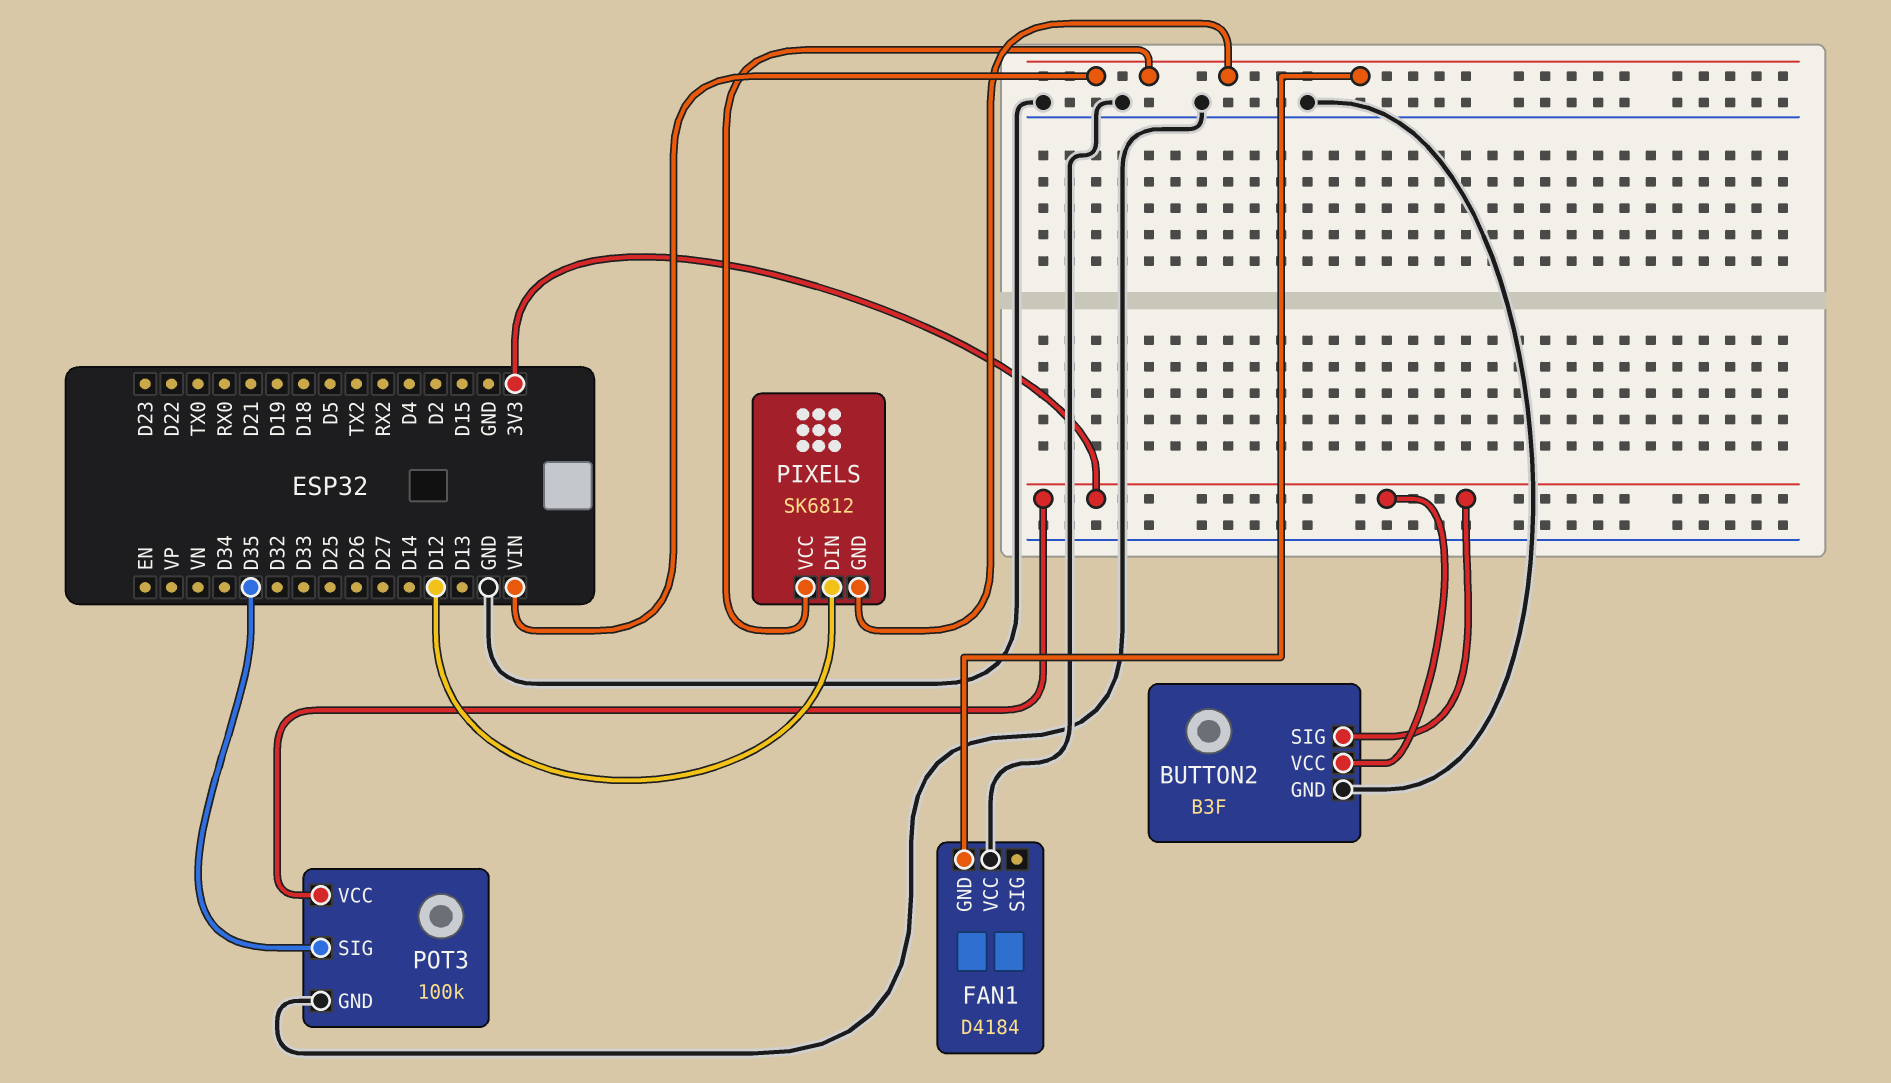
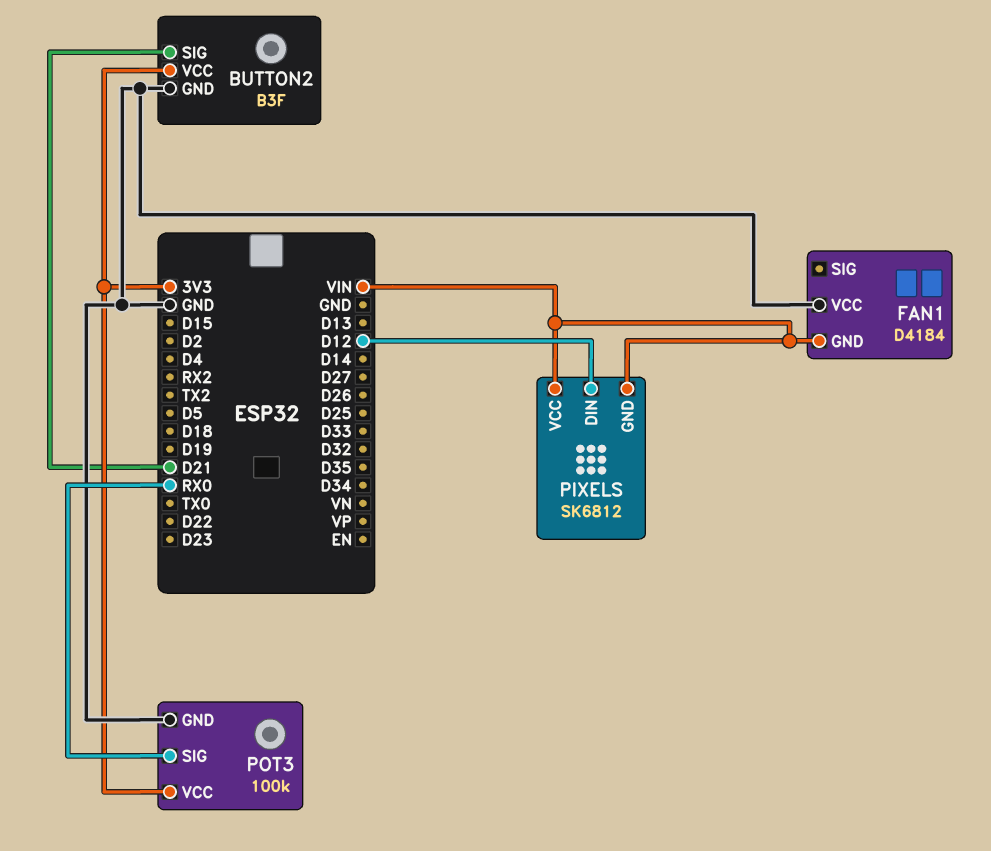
BUTTON2 pin SIG: 3V3 -> D21
POT3 pin SIG: D35 -> RX0

